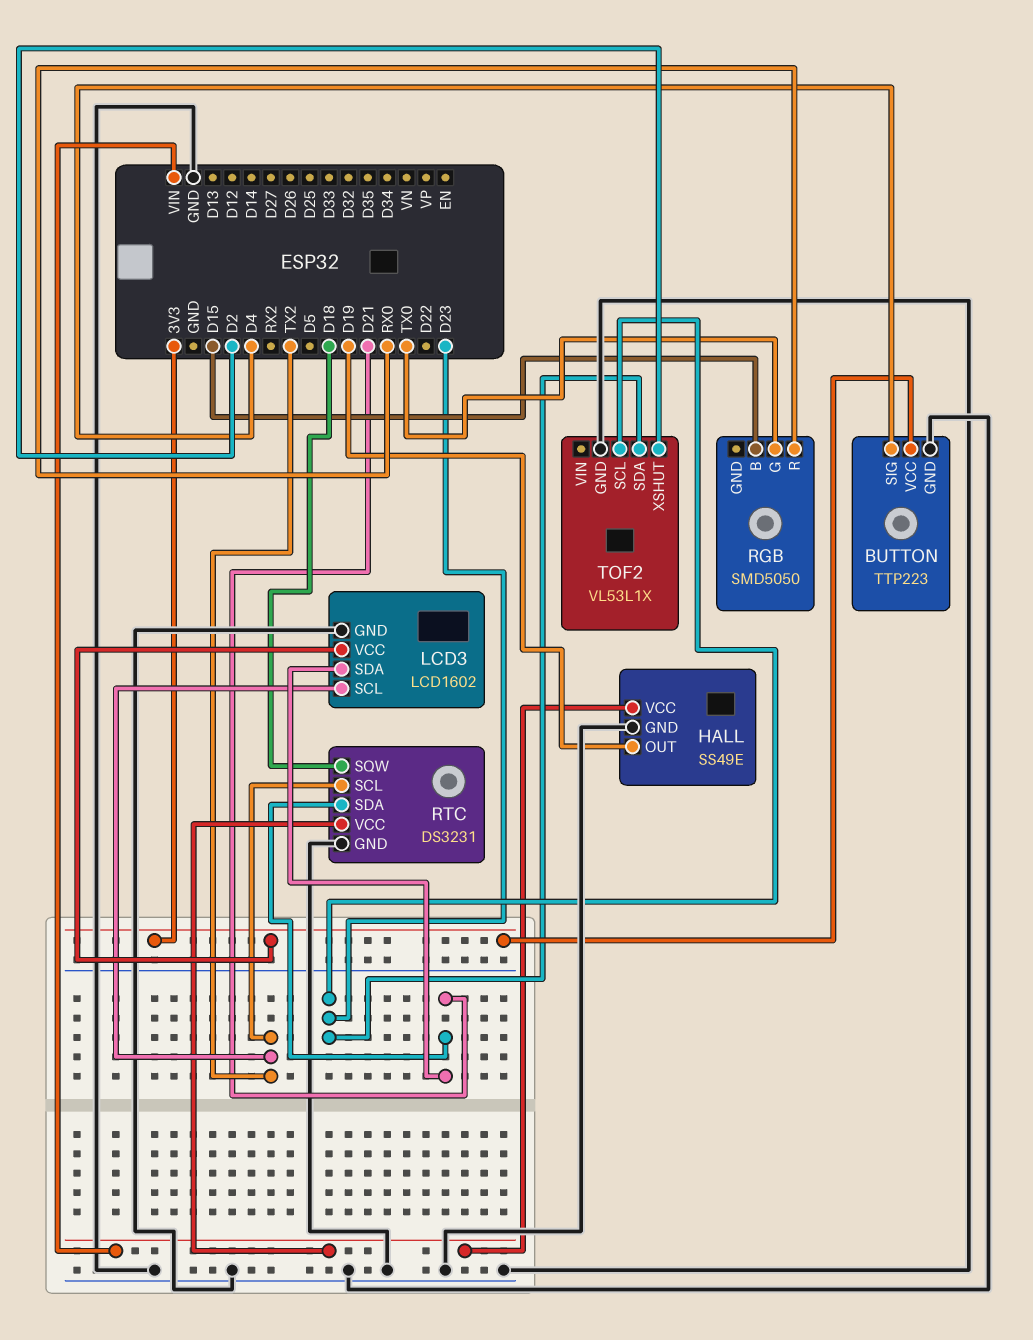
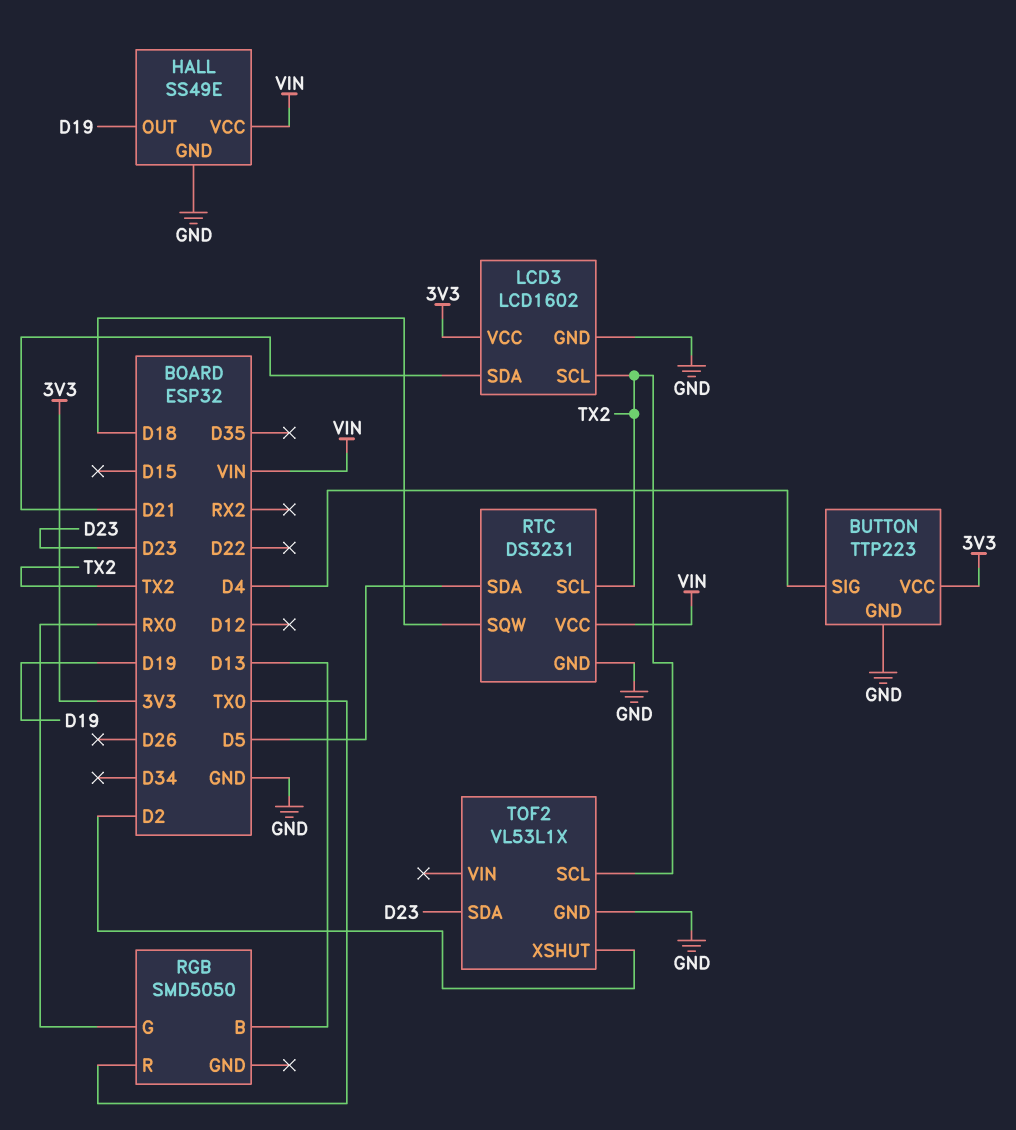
RGB pin B: D15 -> D13
RGB pin G: TX0 -> RX0
RGB pin R: RX0 -> TX0
RTC pin SDA: D21 -> D5
TOF2 pin SCL: D23 -> TX2

